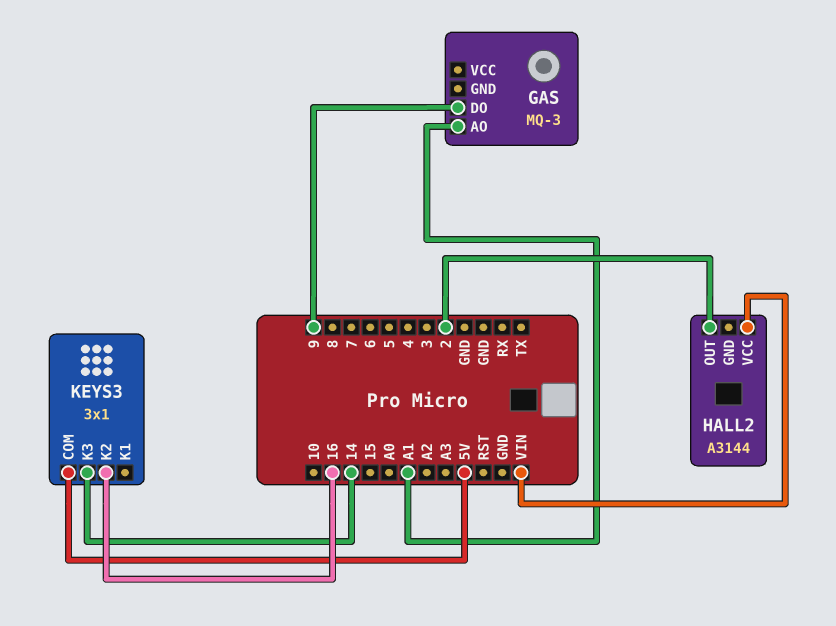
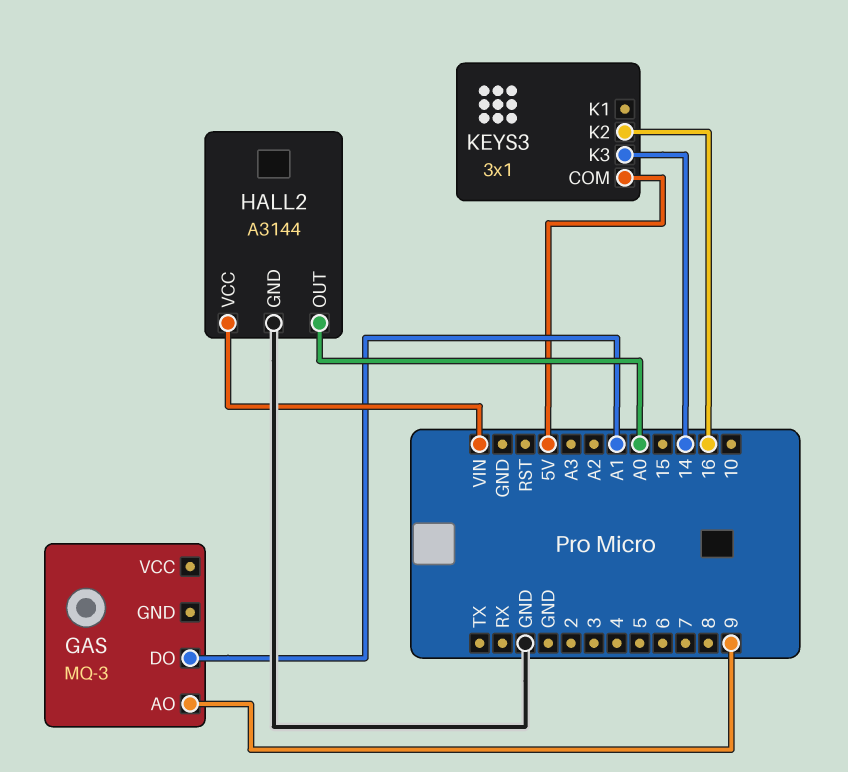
GAS pin AO: A1 -> 9
GAS pin DO: 9 -> A1
HALL2 pin GND: none -> GND
HALL2 pin OUT: 2 -> A0

